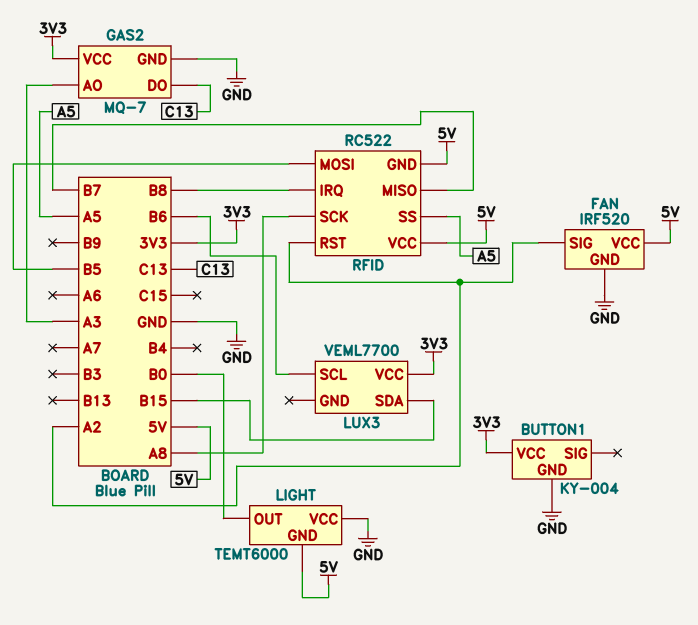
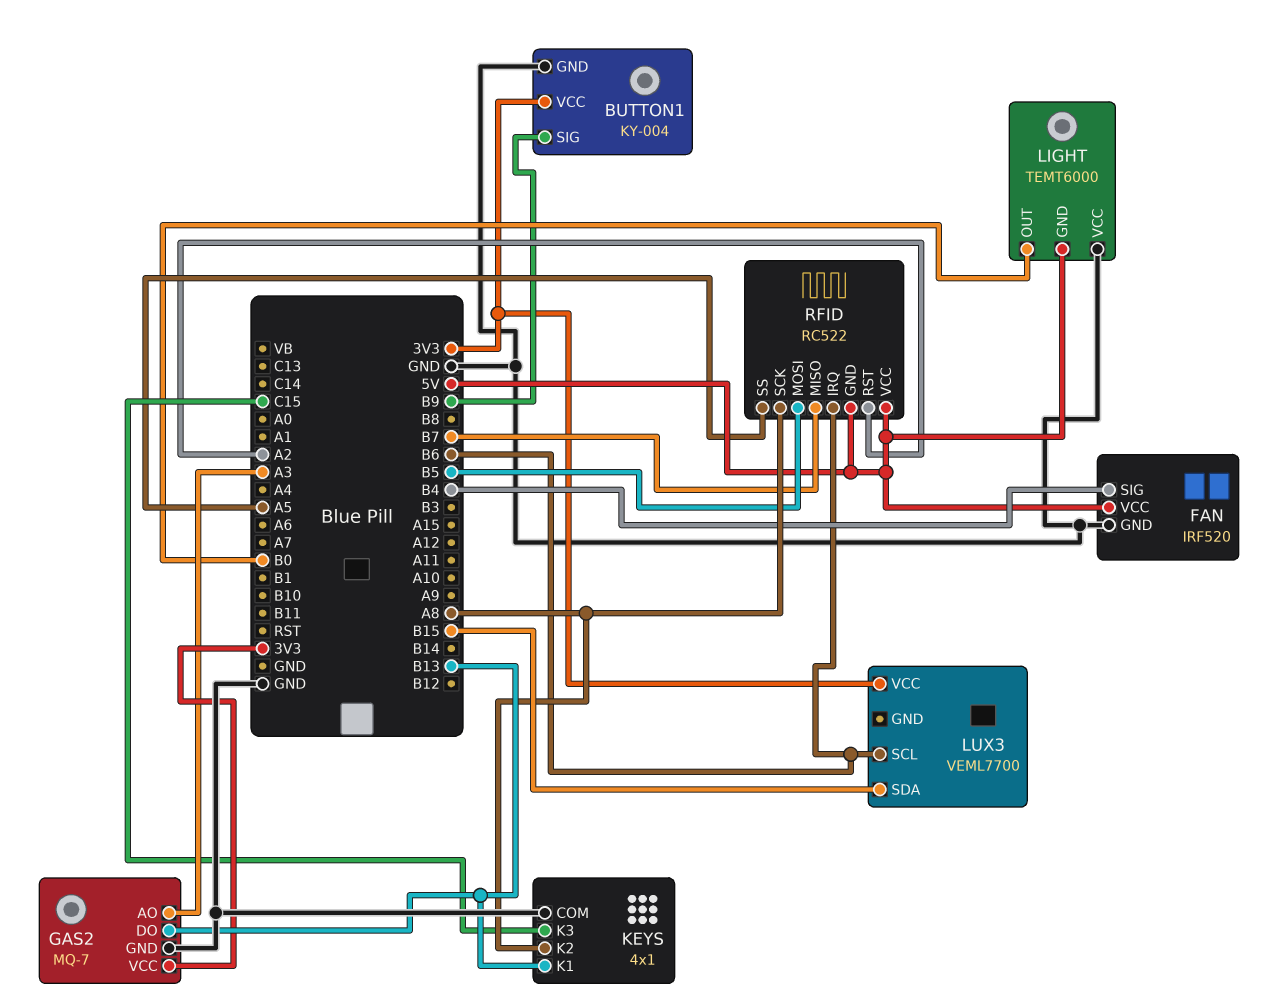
BUTTON1 pin SIG: none -> B9
FAN pin SIG: A2 -> B4
GAS2 pin DO: C13 -> B13
KEYS: none -> 4x1
KEYS pin COM: none -> GND
KEYS pin K1: none -> B13
KEYS pin K2: none -> A8
KEYS pin K3: none -> C15
RFID pin IRQ: B8 -> B6

